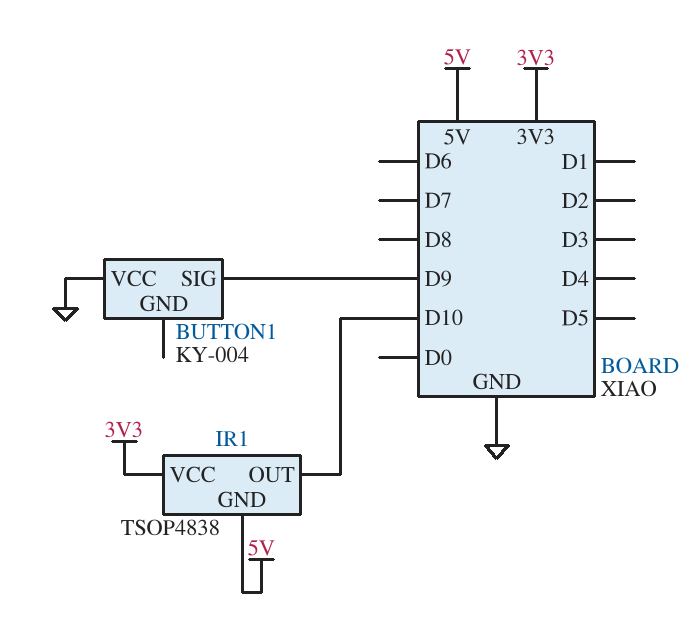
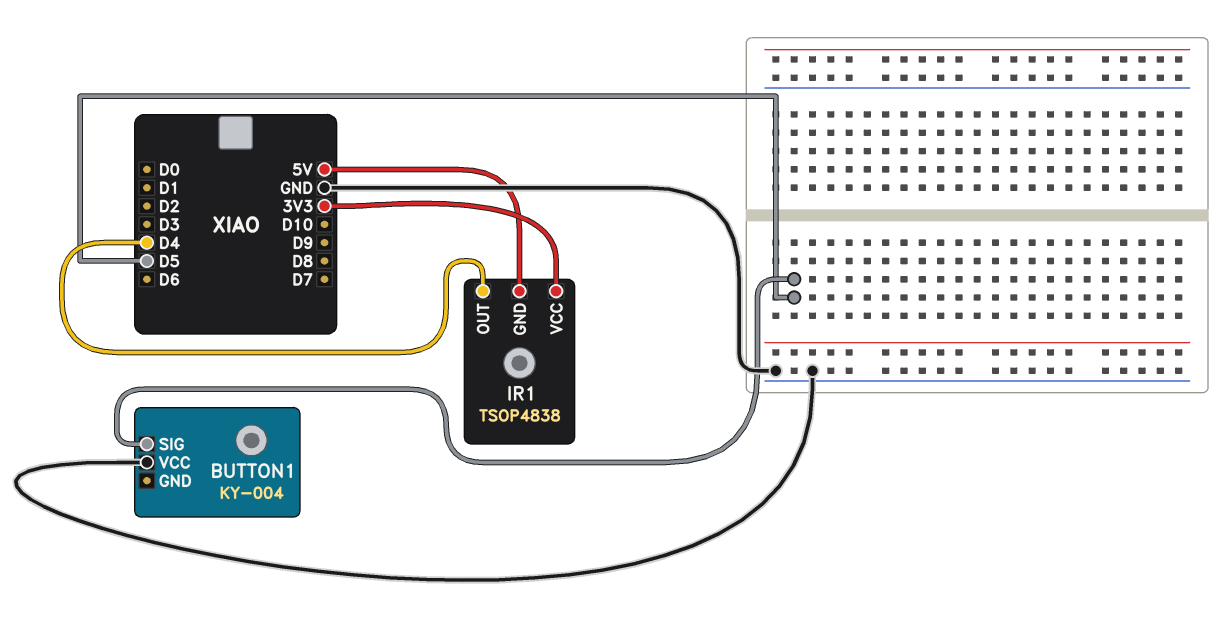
BUTTON1 pin SIG: D9 -> D5
IR1 pin OUT: D10 -> D4

